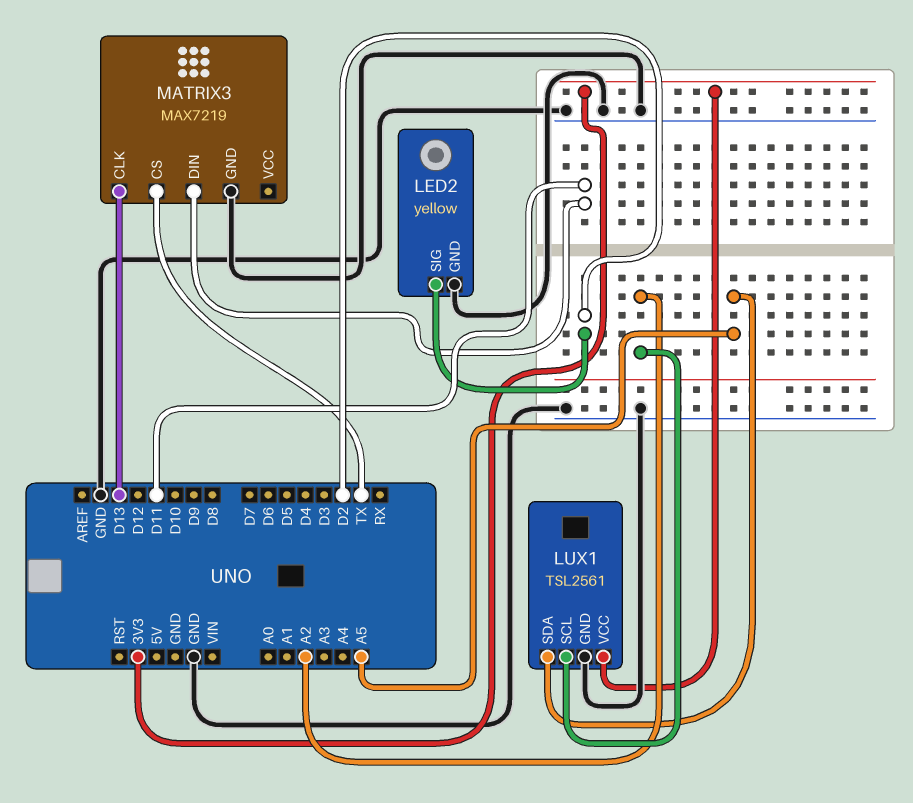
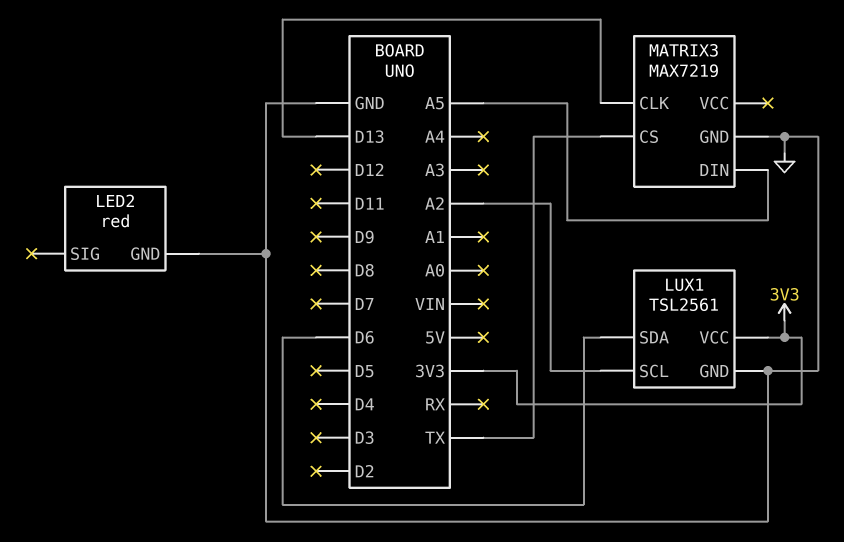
LED2: yellow -> red
LED2 pin SIG: D2 -> none
LUX1 pin SDA: A5 -> D6
MATRIX3 pin DIN: D11 -> A5

